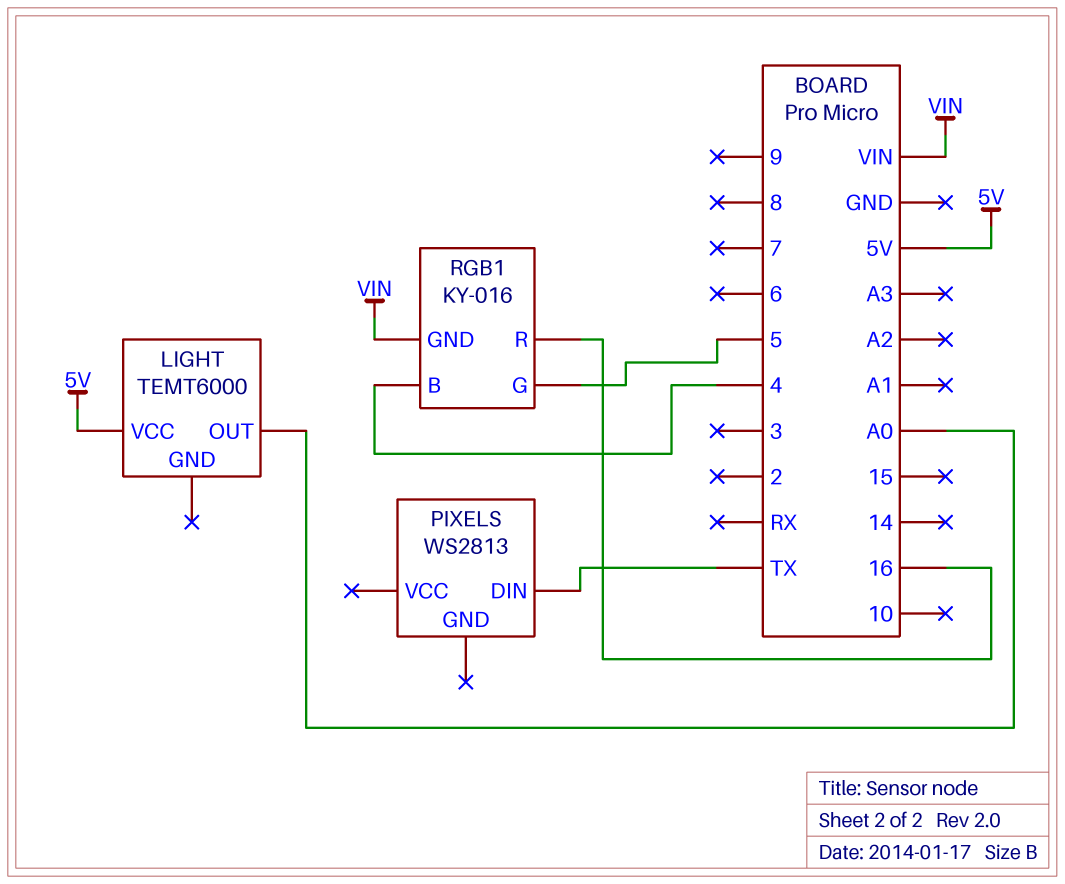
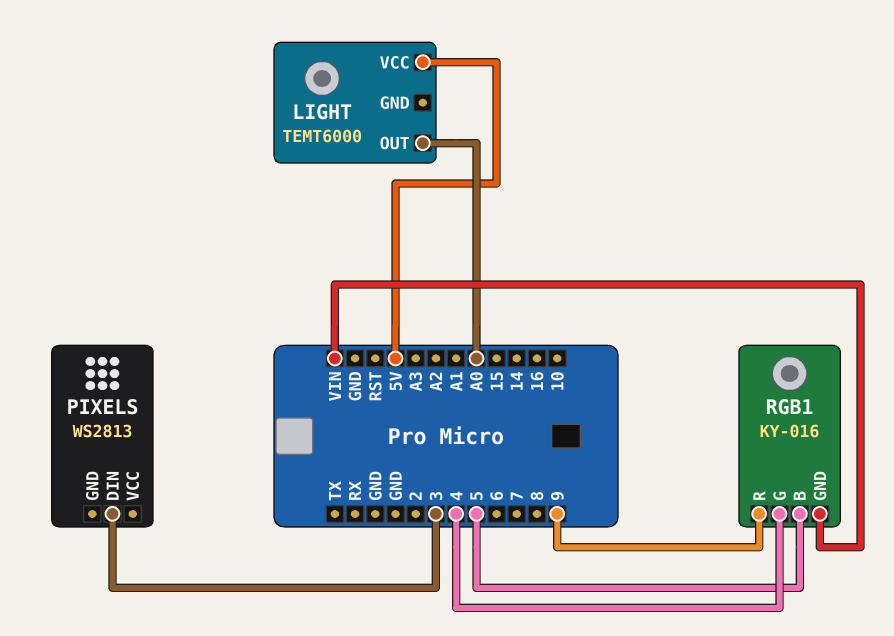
PIXELS pin DIN: TX -> 3
RGB1 pin B: 4 -> 5
RGB1 pin G: 5 -> 4
RGB1 pin R: 16 -> 9

